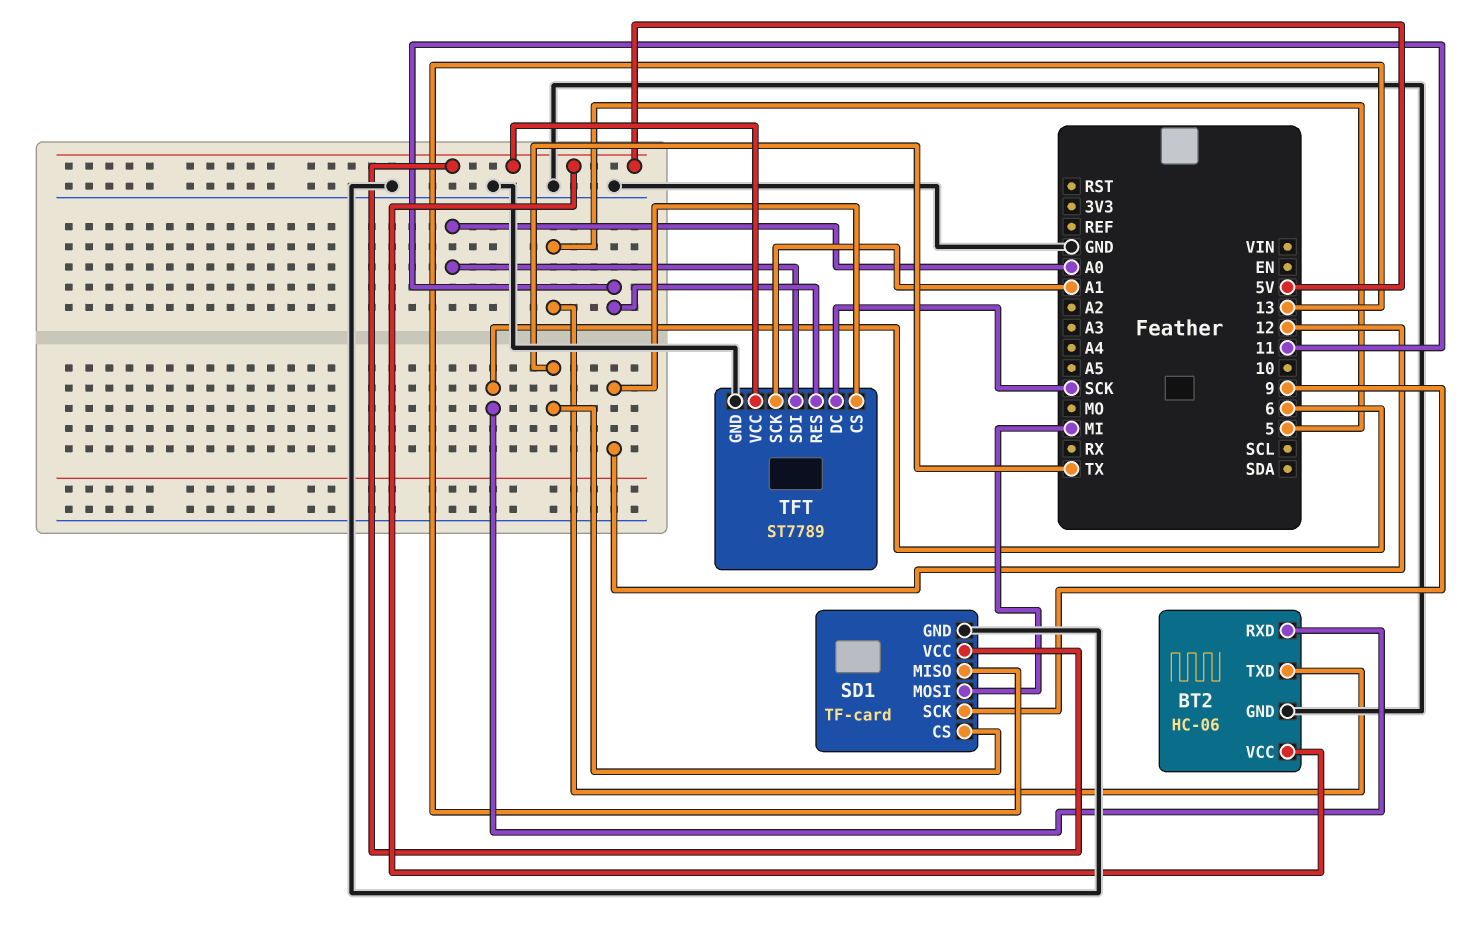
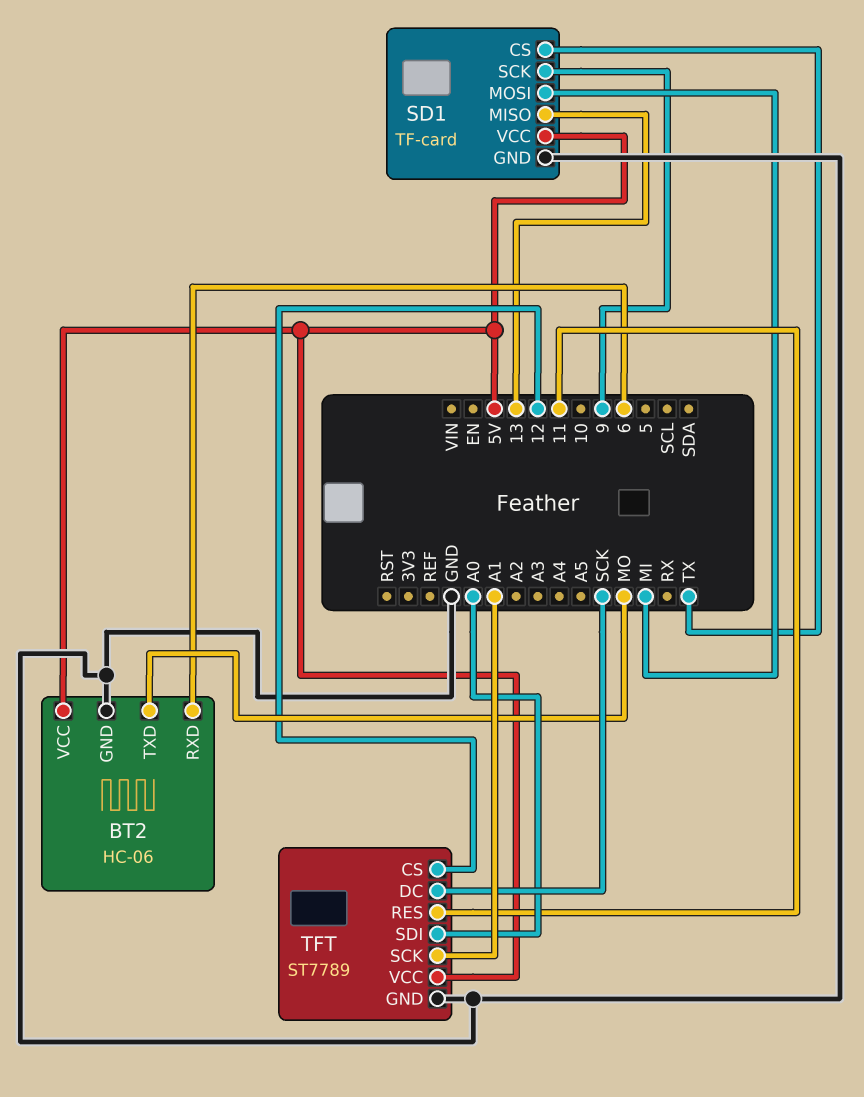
BT2 pin TXD: 5 -> MO

